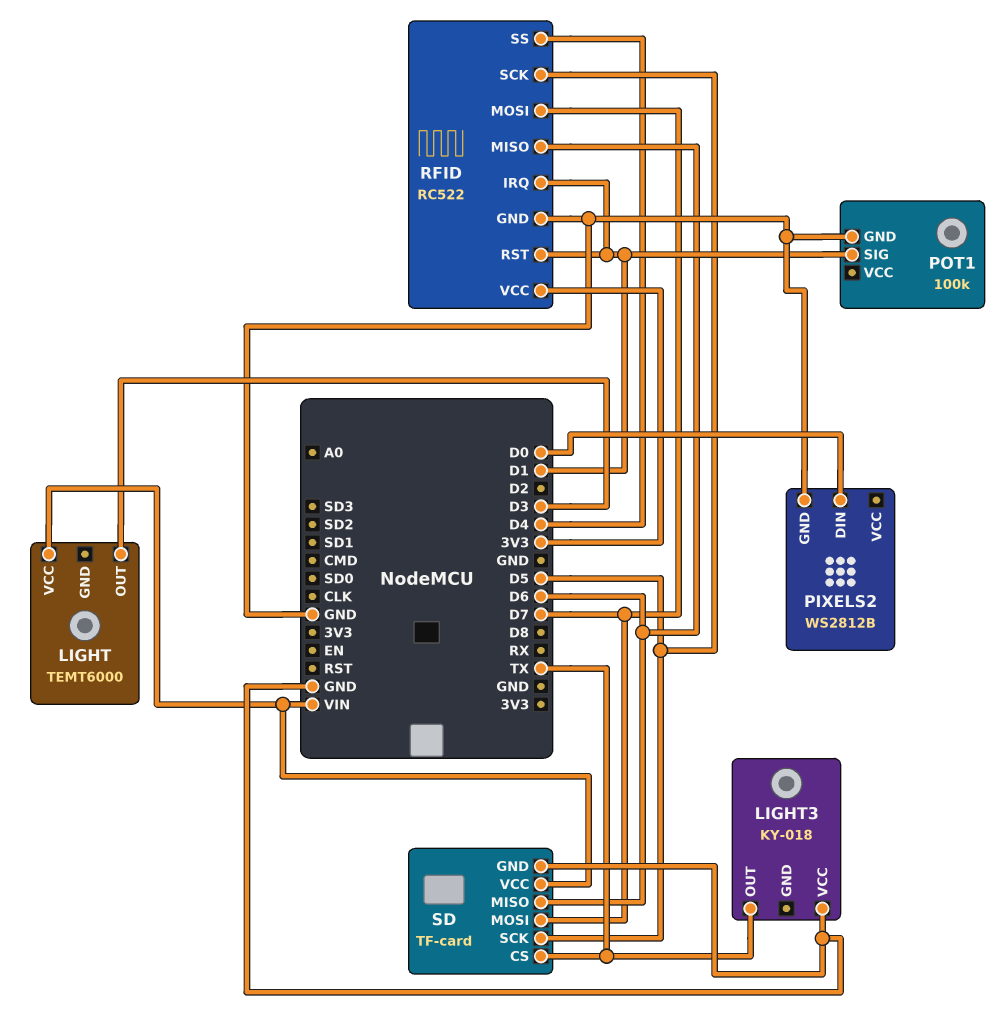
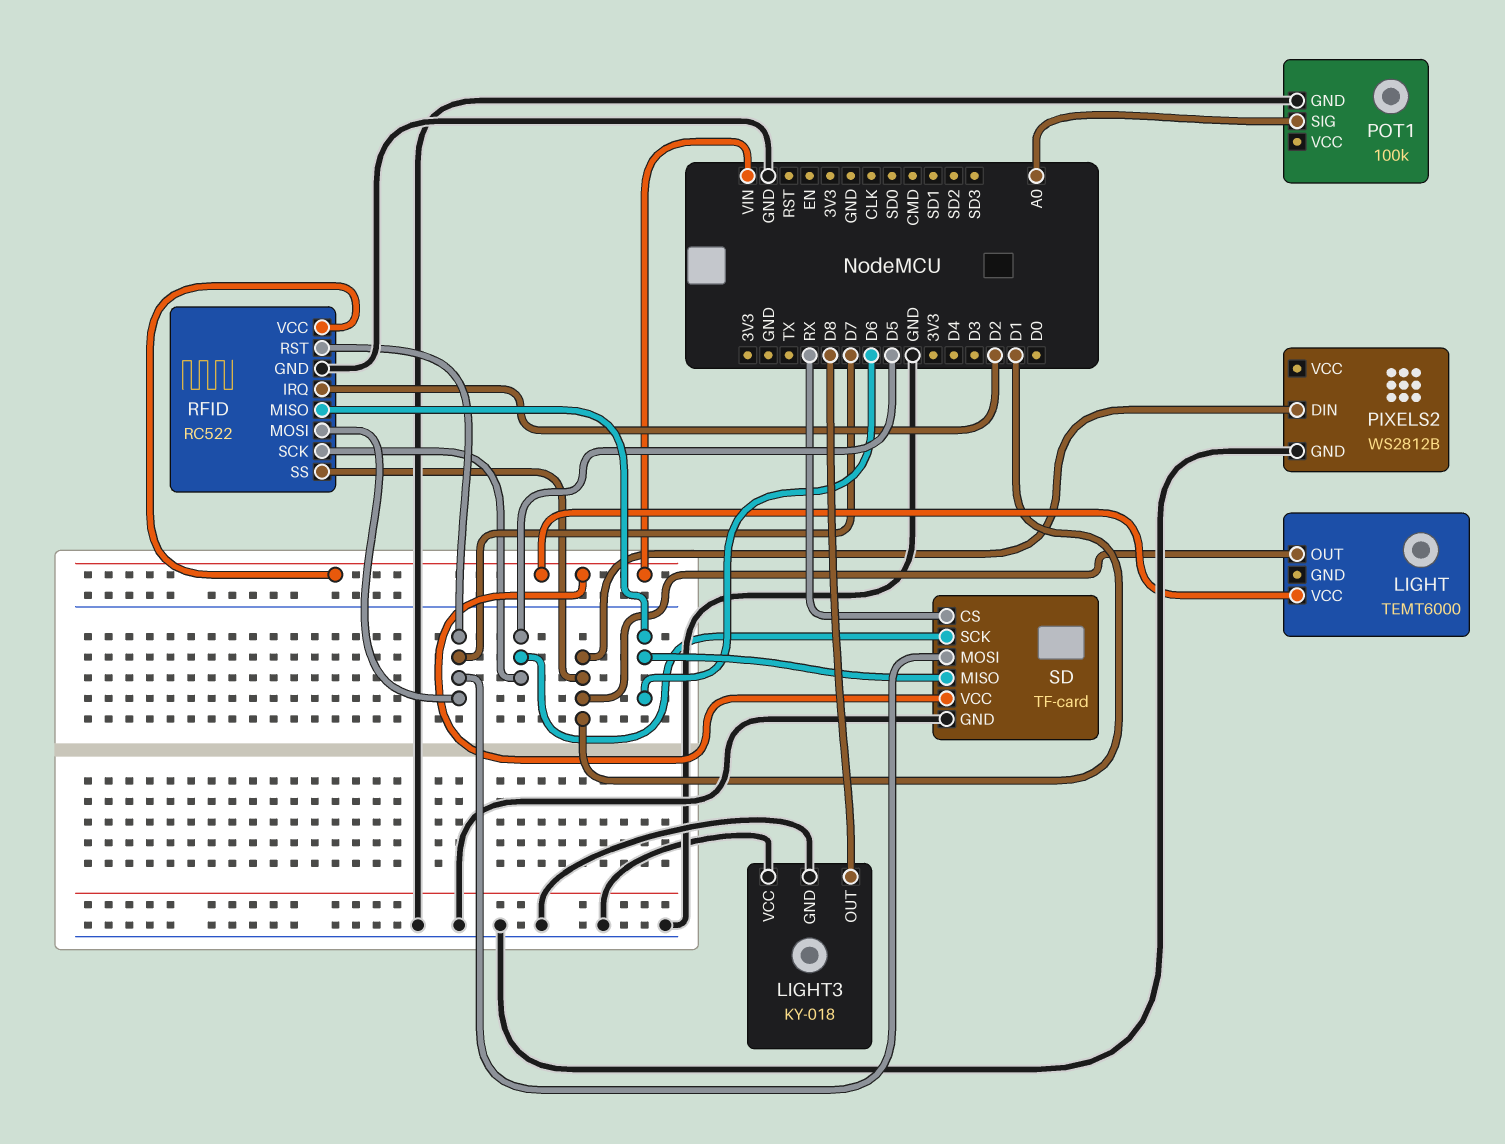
LIGHT pin OUT: D3 -> D1
LIGHT3 pin GND: none -> GND
LIGHT3 pin OUT: TX -> D8
PIXELS2 pin DIN: D0 -> D1
POT1 pin SIG: D1 -> A0
RFID pin IRQ: D1 -> D2
RFID pin RST: D1 -> D7
RFID pin SS: D4 -> D1
RFID pin VCC: 3V3 -> VIN
SD pin CS: TX -> RX

